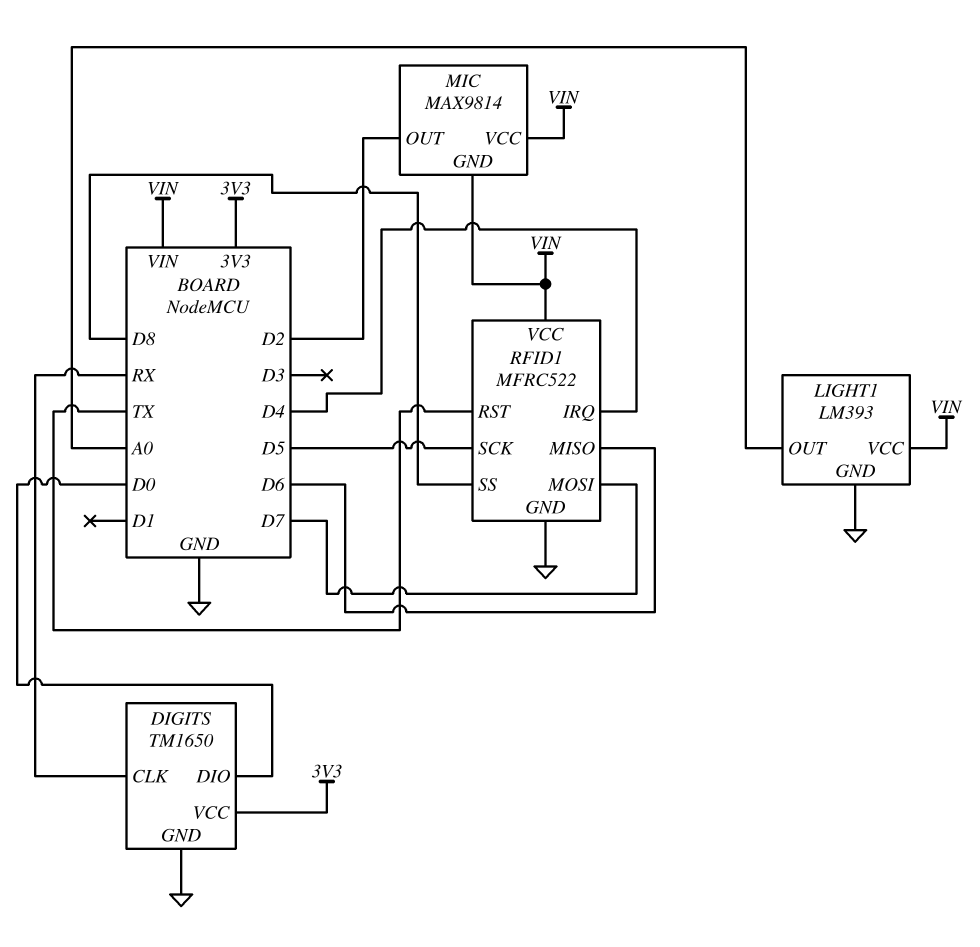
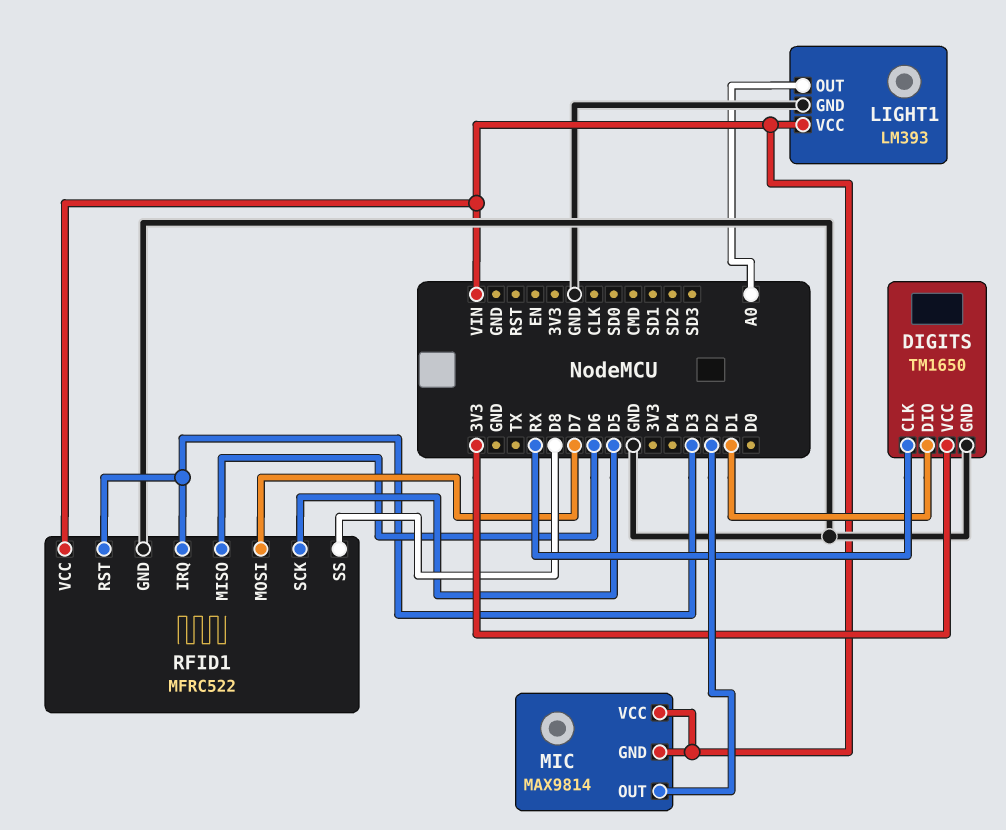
DIGITS pin DIO: D0 -> D1
RFID1 pin IRQ: D4 -> D3
RFID1 pin RST: TX -> D3

